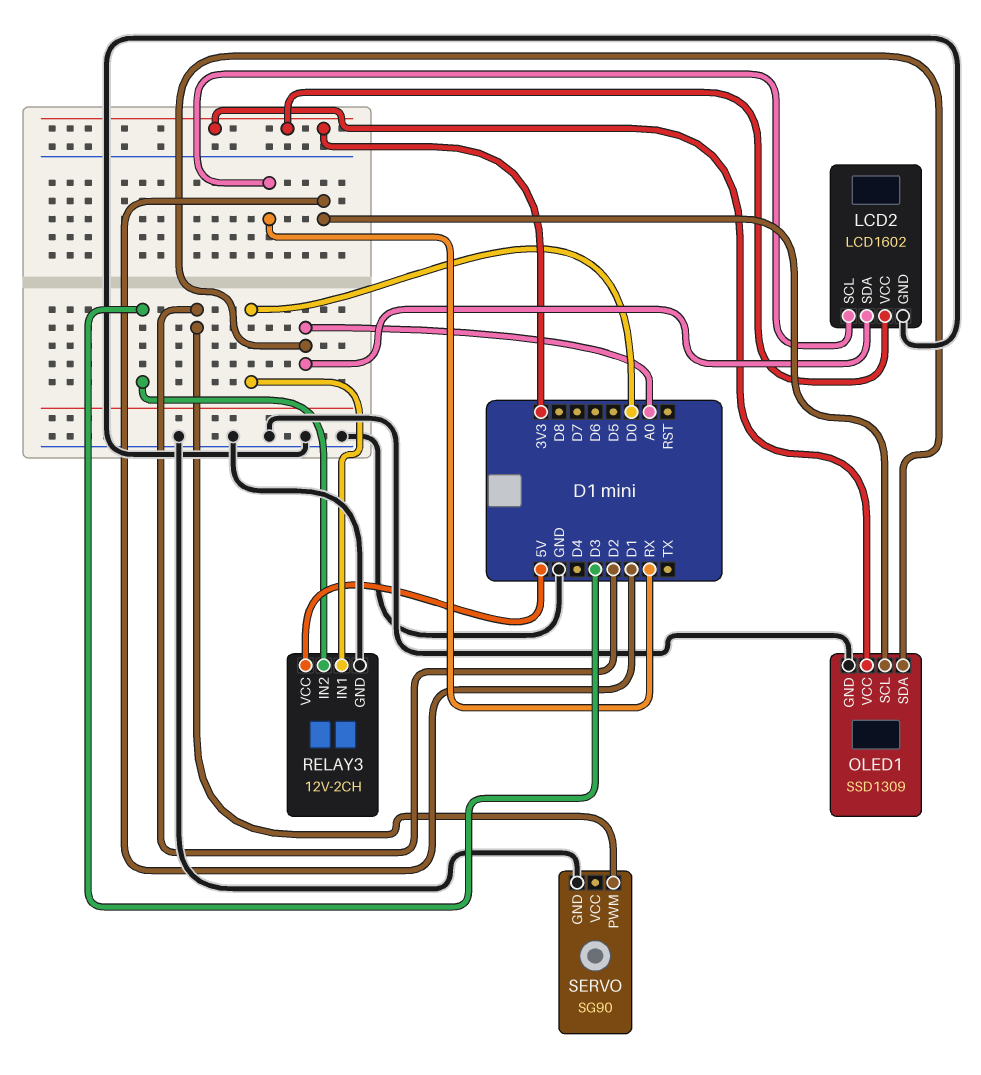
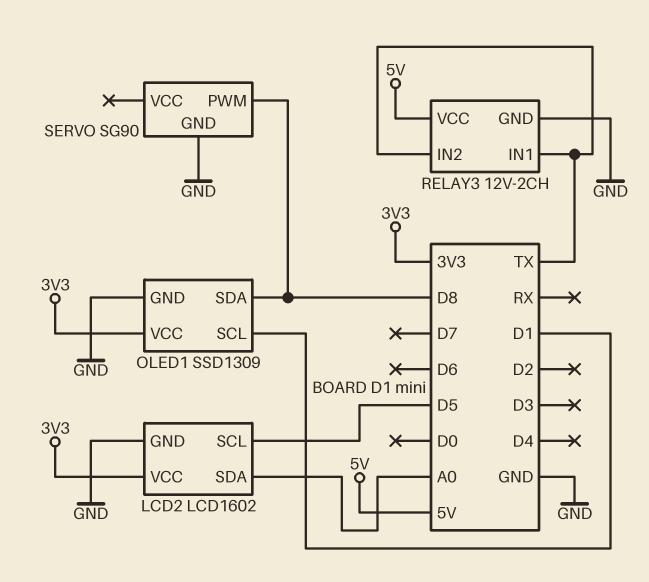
LCD2 pin SCL: RX -> D5
OLED1 pin SDA: A0 -> D8
RELAY3 pin IN1: D0 -> TX
RELAY3 pin IN2: D3 -> TX
SERVO pin PWM: D2 -> D8

